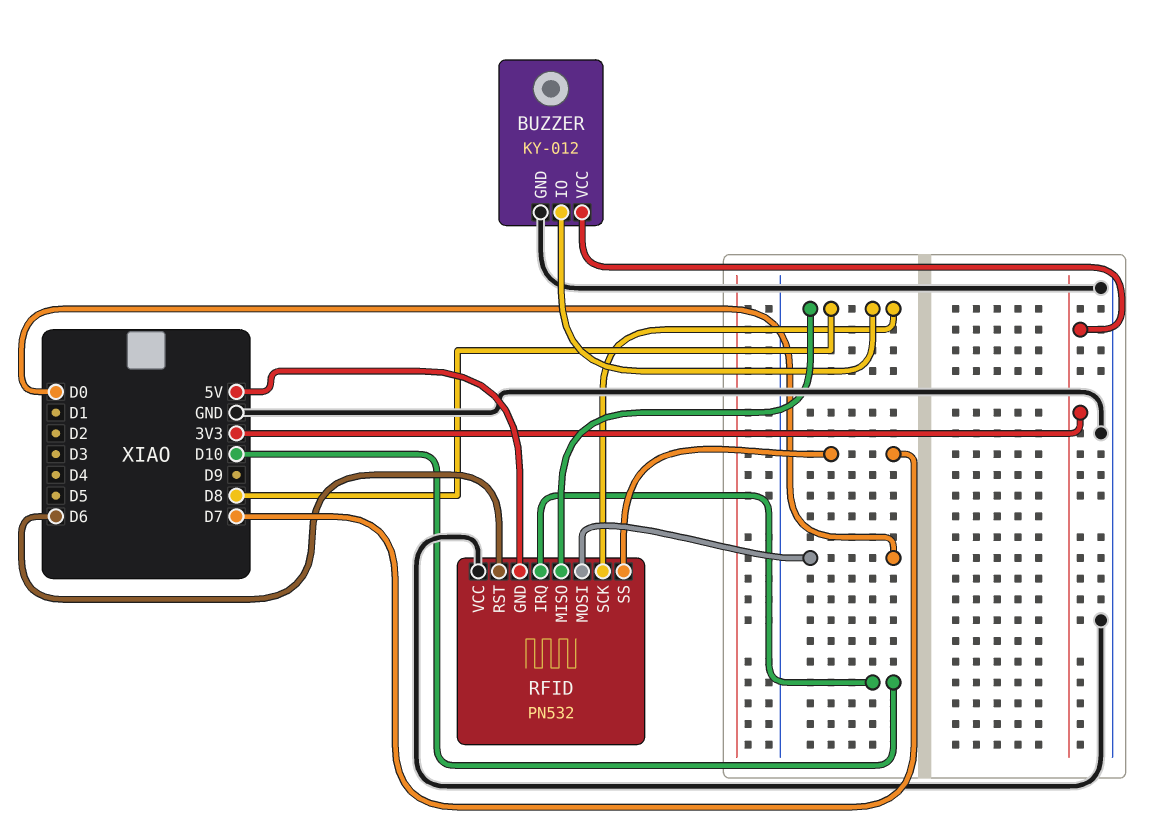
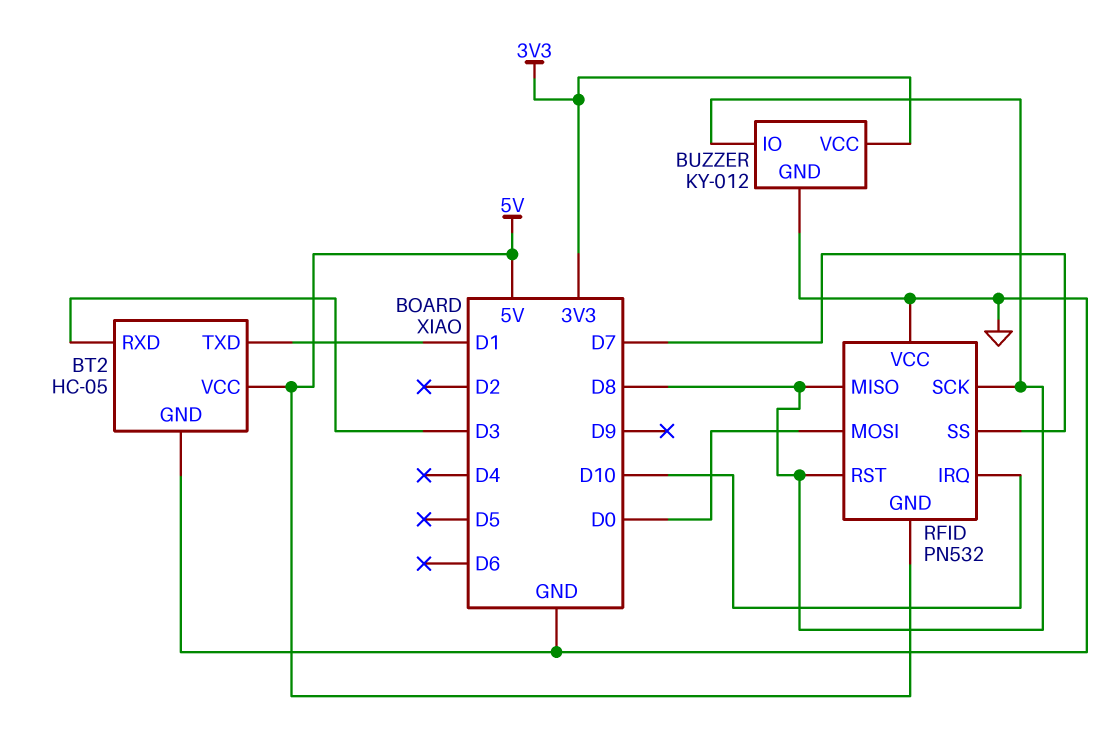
BT2: none -> HC-05
BT2 pin GND: none -> GND
BT2 pin RXD: none -> D3
BT2 pin TXD: none -> D1
BT2 pin VCC: none -> 5V
RFID pin RST: D6 -> D8

